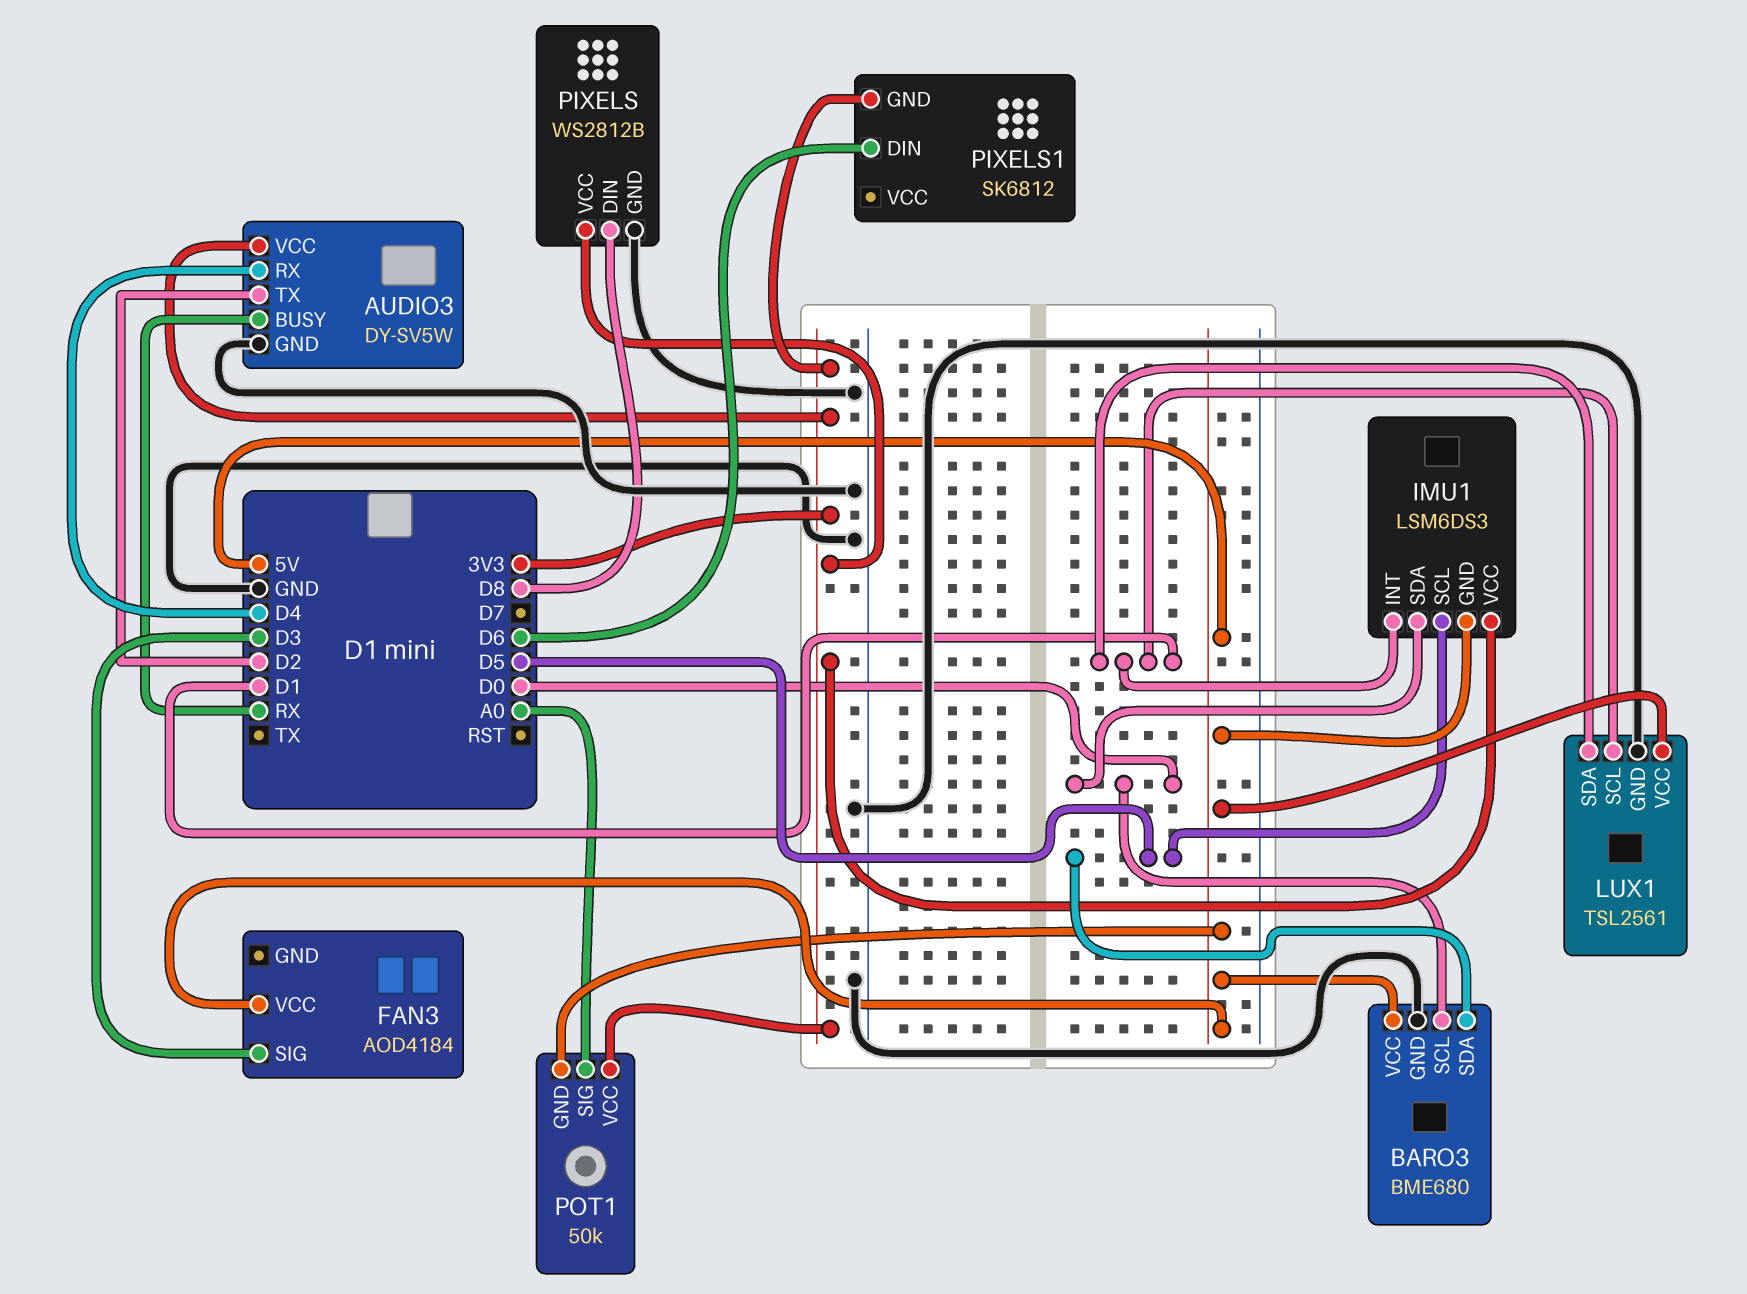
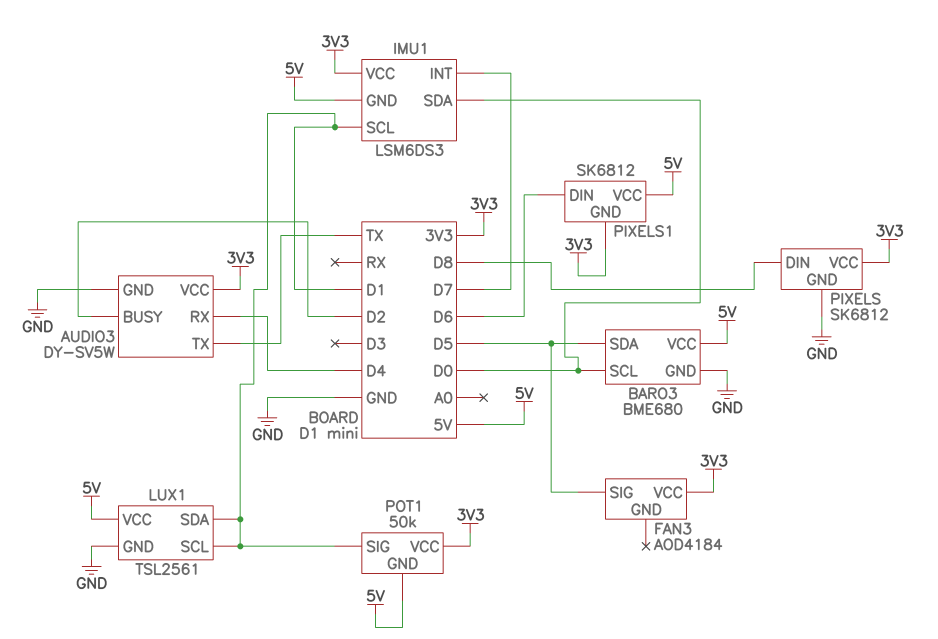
AUDIO3 pin BUSY: RX -> D2
AUDIO3 pin TX: D2 -> TX
FAN3 pin SIG: D3 -> D5
FAN3 pin VCC: 5V -> 3V3
IMU1 pin INT: D1 -> D7
IMU1 pin SCL: D5 -> D1
PIXELS: WS2812B -> SK6812
PIXELS1 pin VCC: none -> 5V
POT1 pin SIG: A0 -> D1

